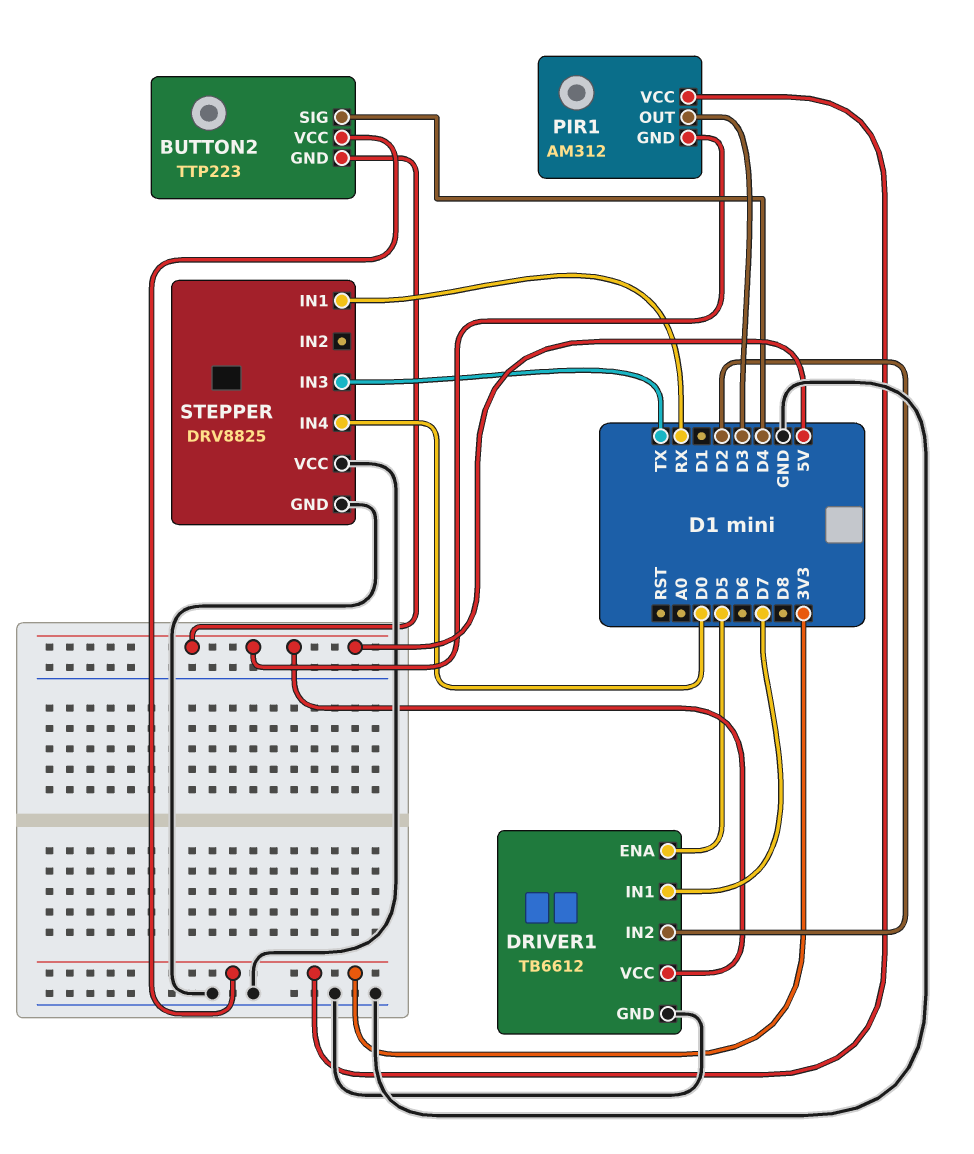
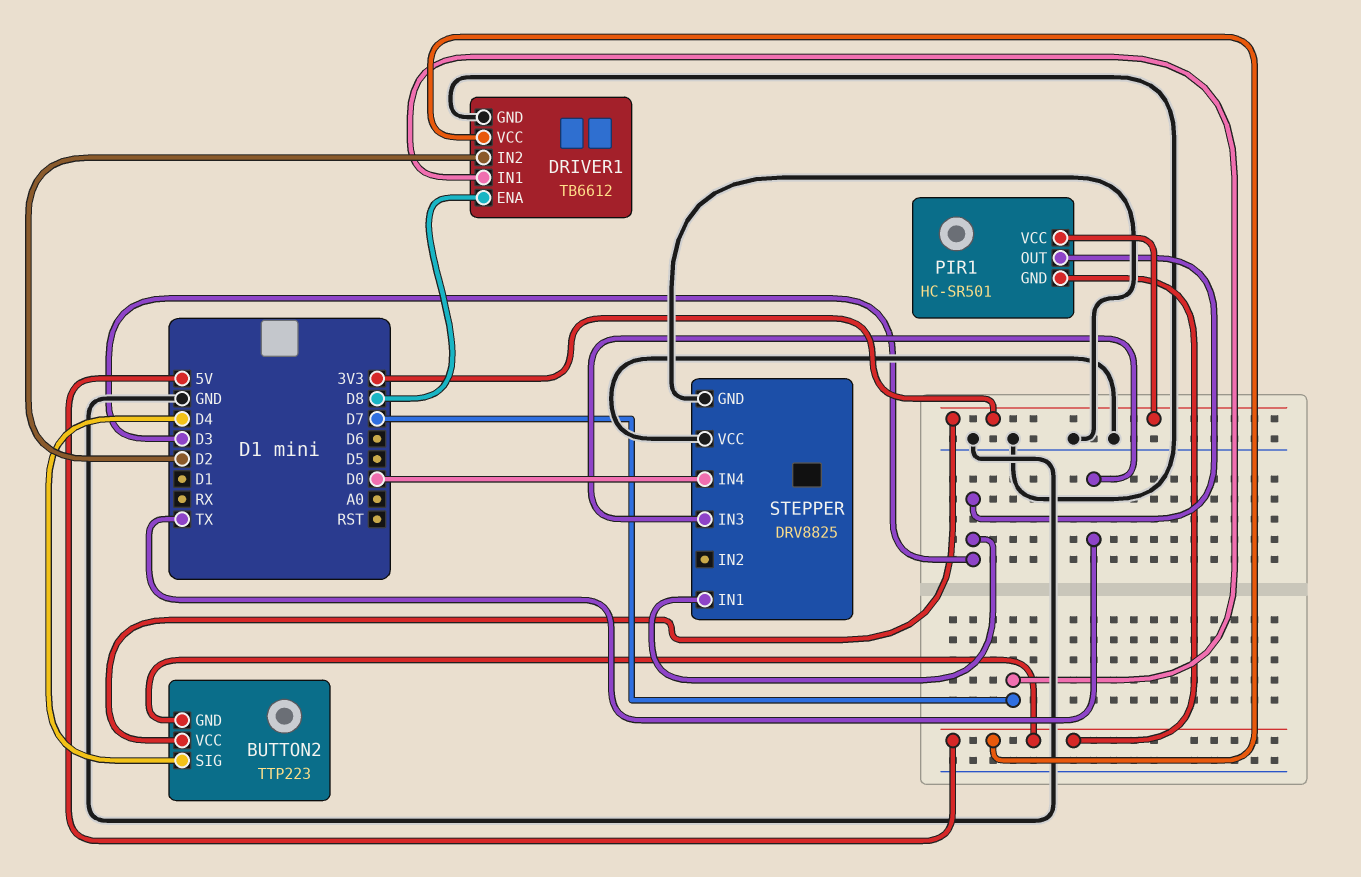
DRIVER1 pin ENA: D5 -> D8
PIR1: AM312 -> HC-SR501
STEPPER pin IN1: RX -> D3

